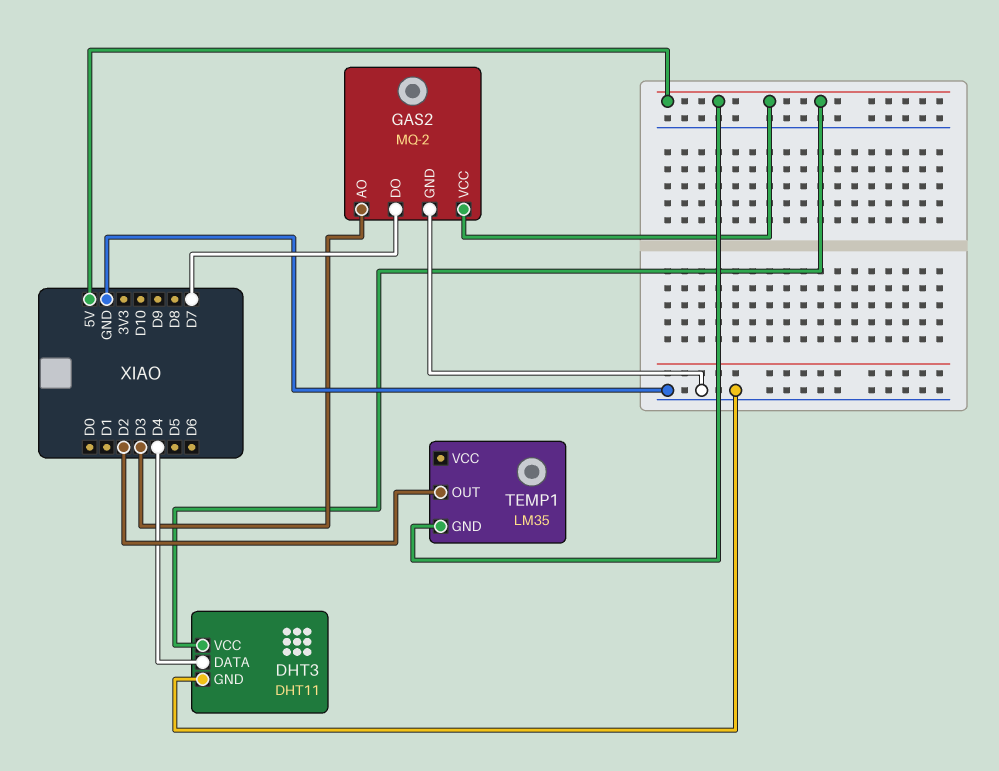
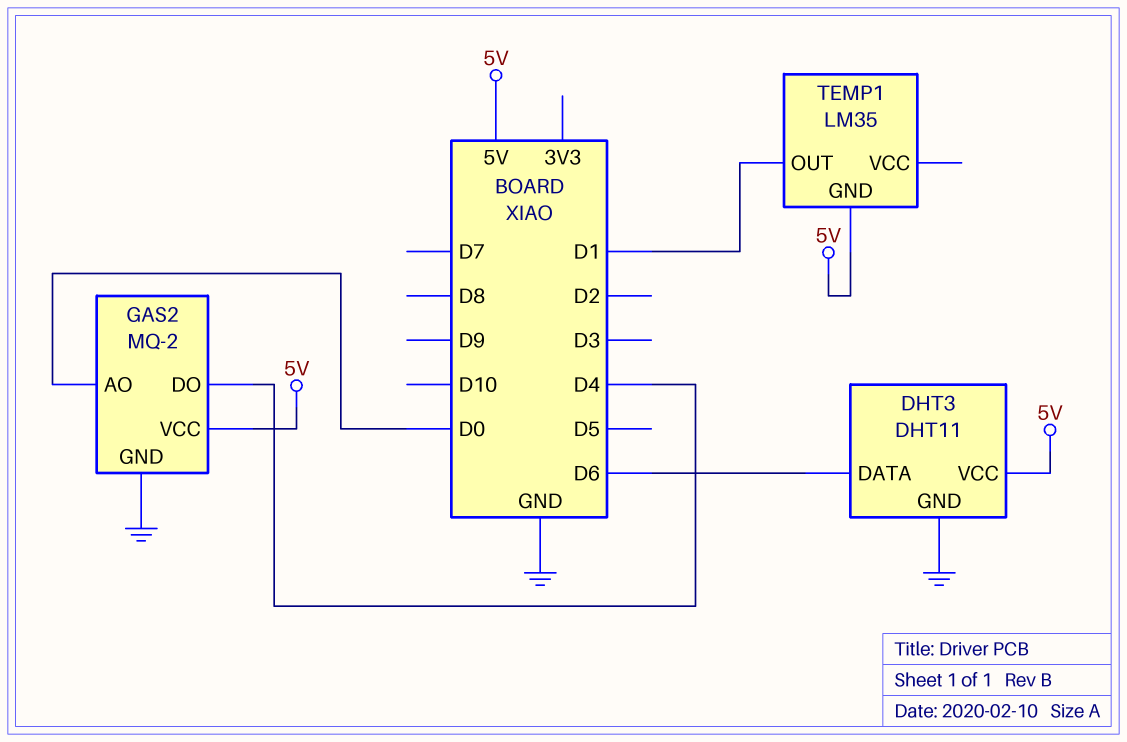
DHT3 pin DATA: D4 -> D6
GAS2 pin AO: D3 -> D0
GAS2 pin DO: D7 -> D4
TEMP1 pin OUT: D2 -> D1

